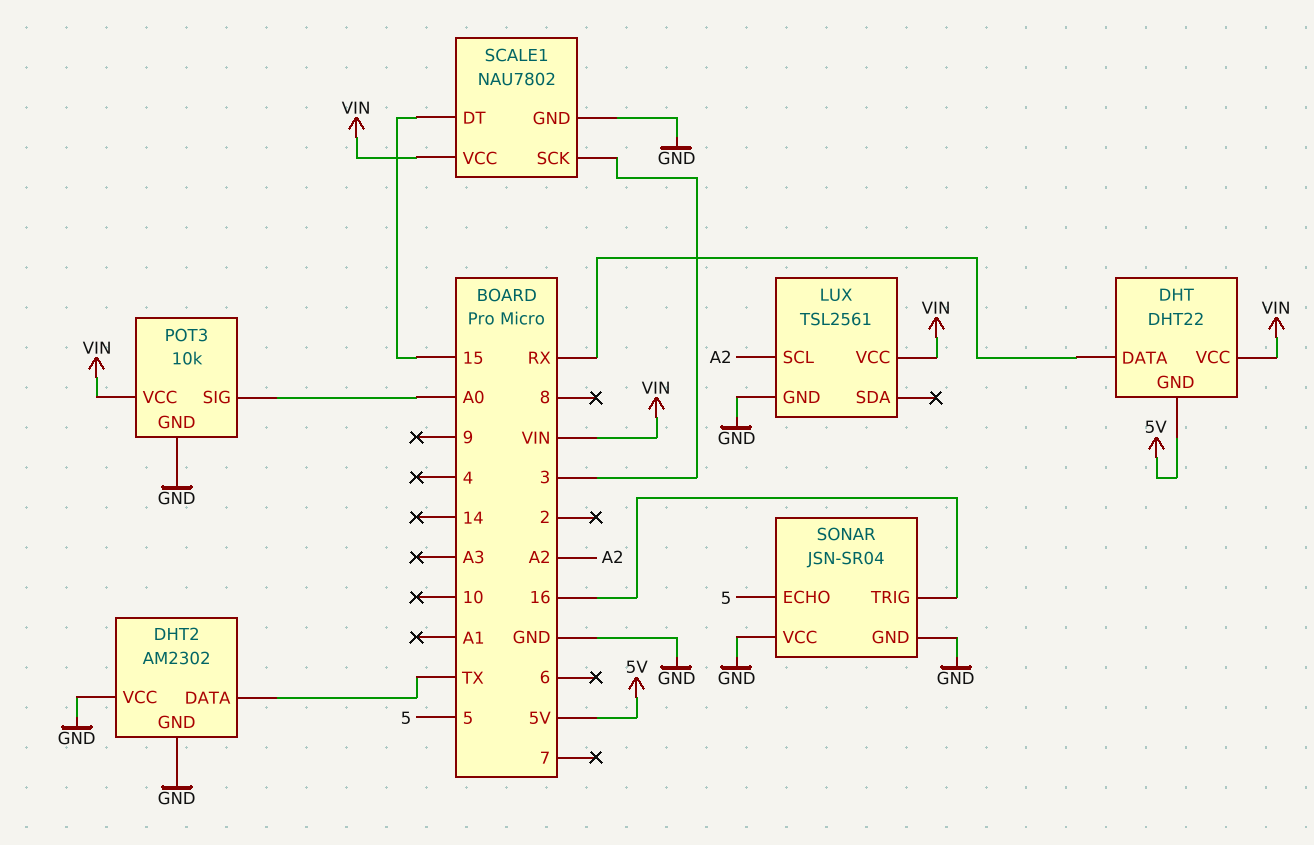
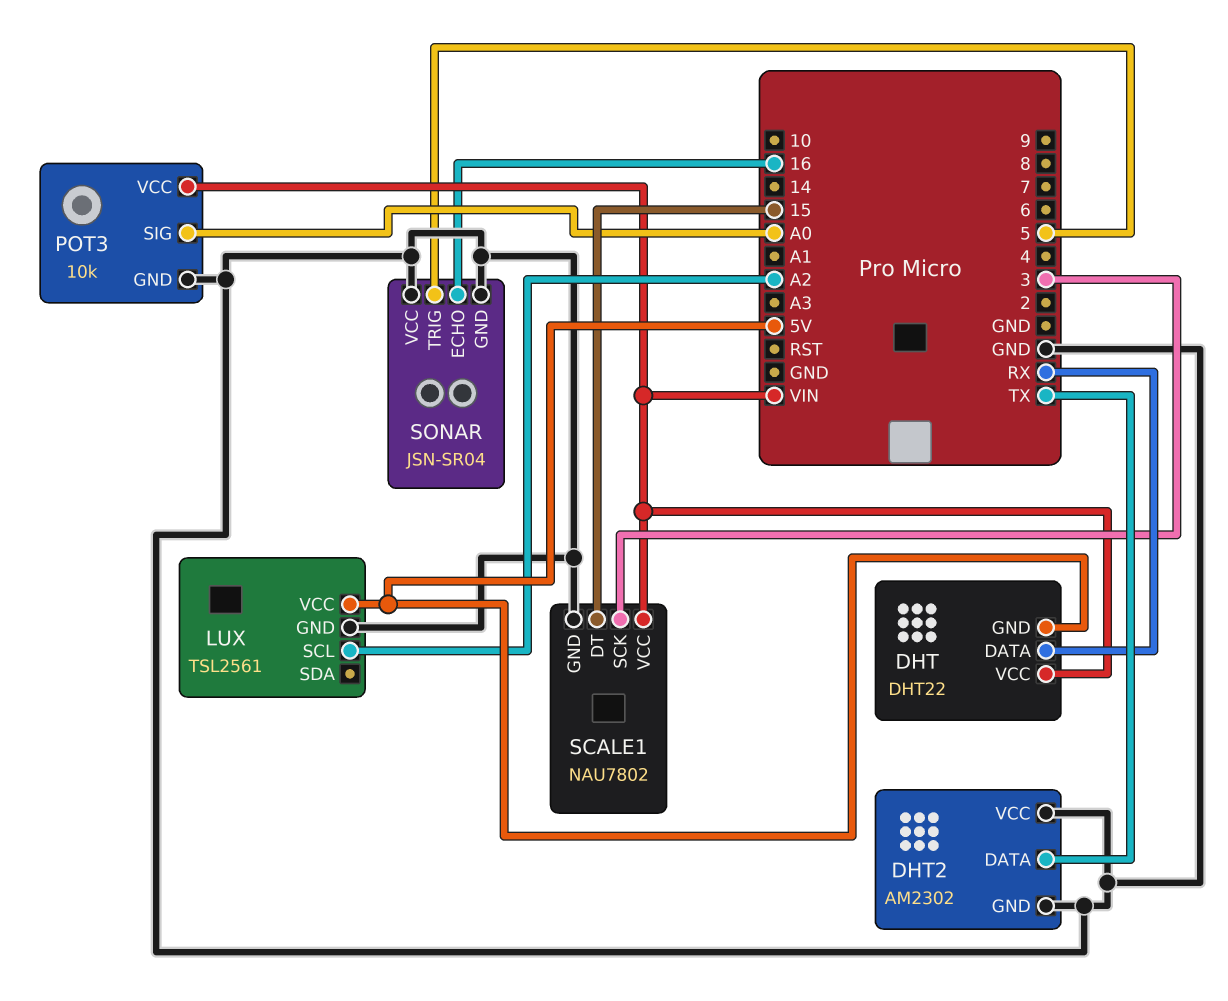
LUX pin VCC: VIN -> 5V
SONAR pin ECHO: 5 -> 16
SONAR pin TRIG: 16 -> 5

